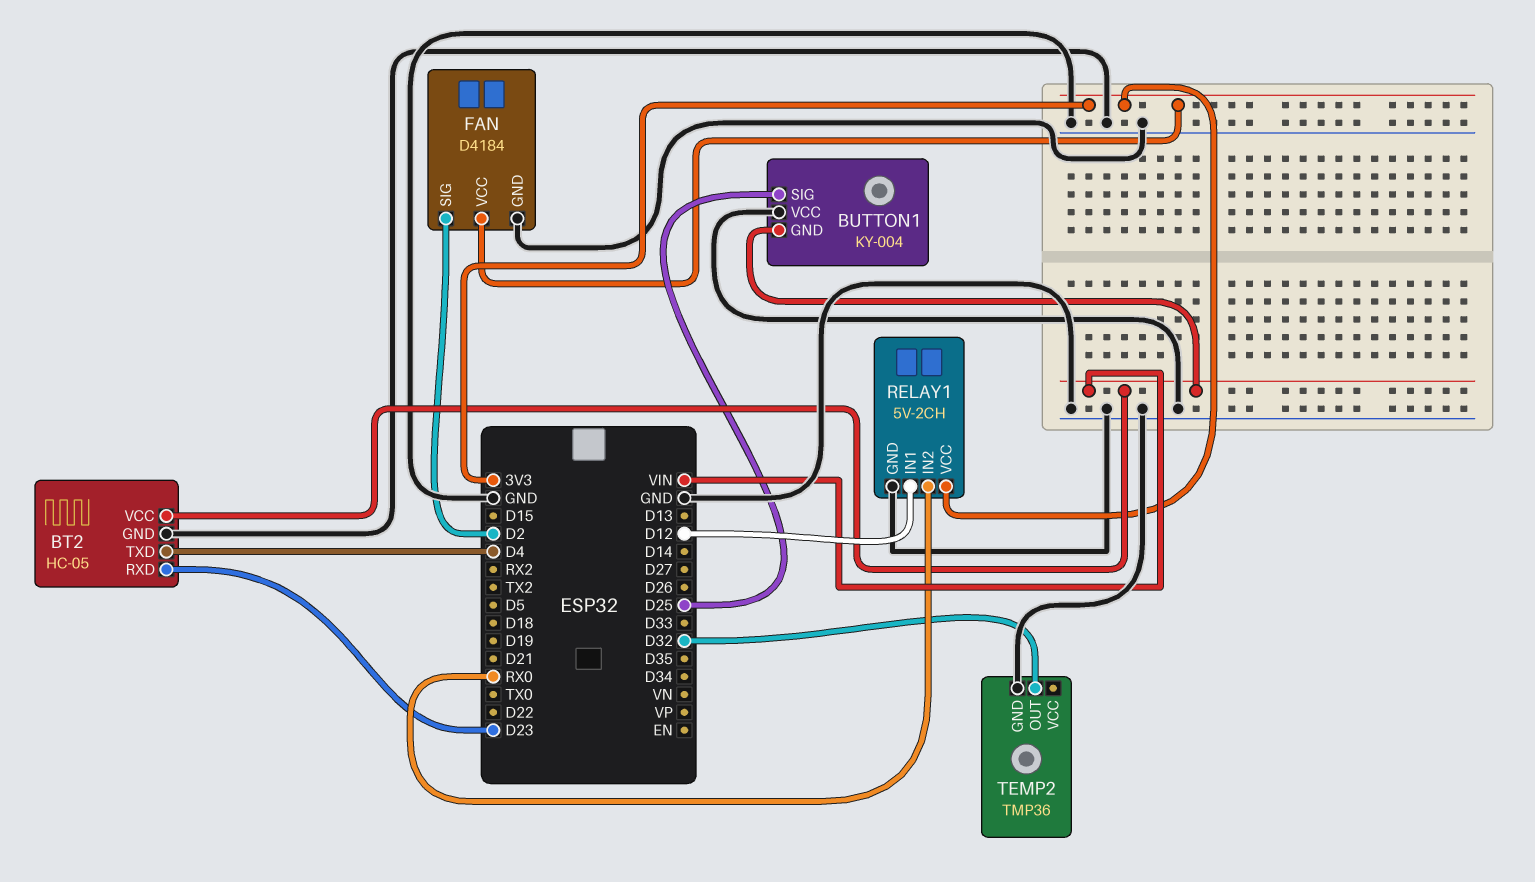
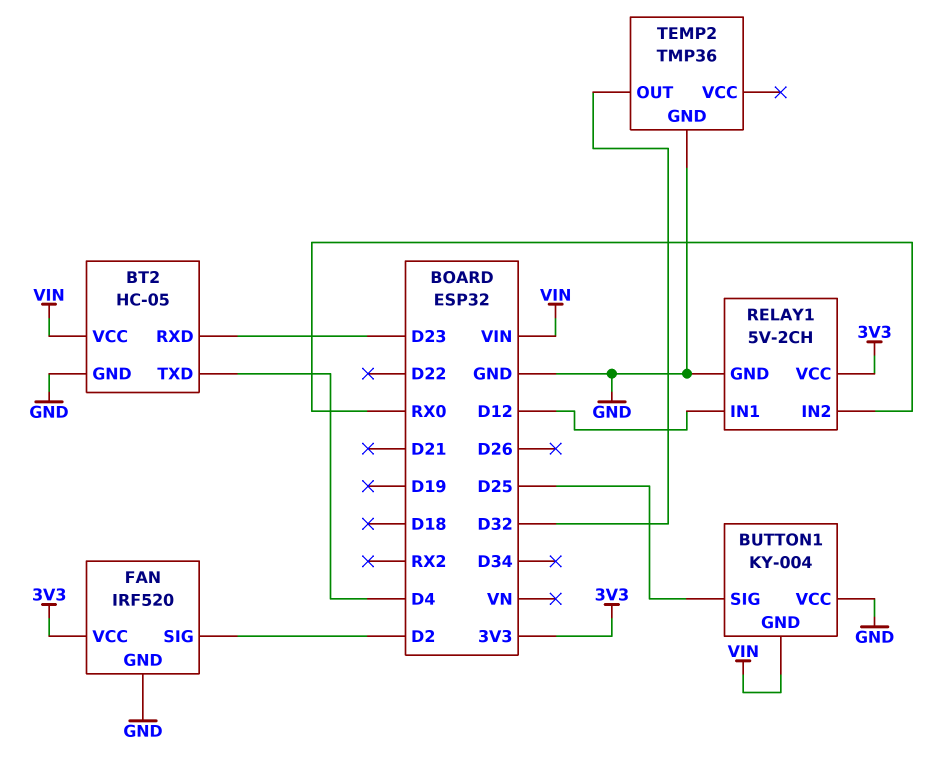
FAN: D4184 -> IRF520

